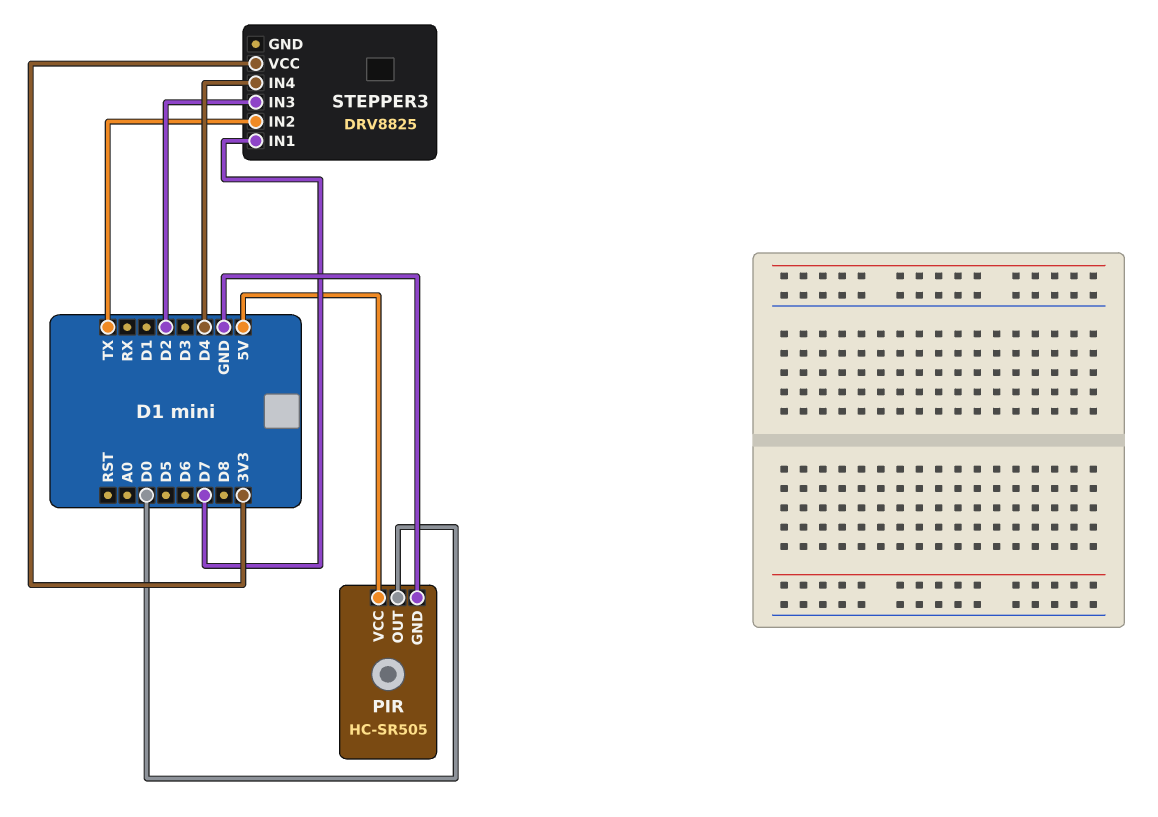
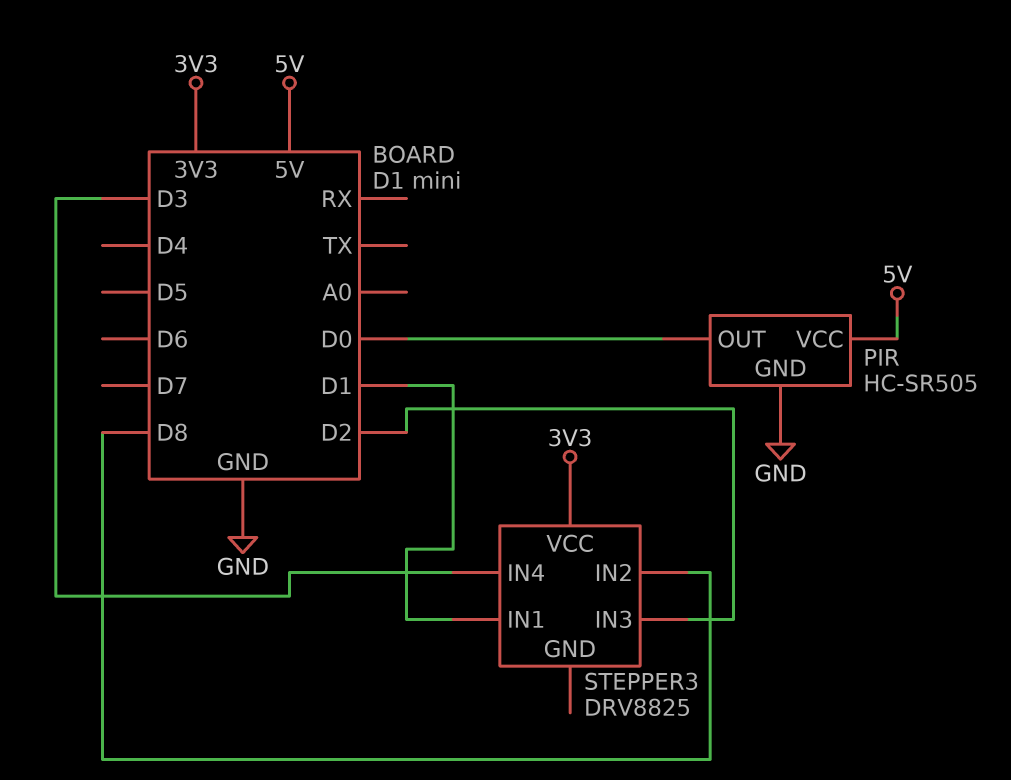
STEPPER3 pin IN1: D7 -> D1
STEPPER3 pin IN2: TX -> D8
STEPPER3 pin IN4: D4 -> D3

